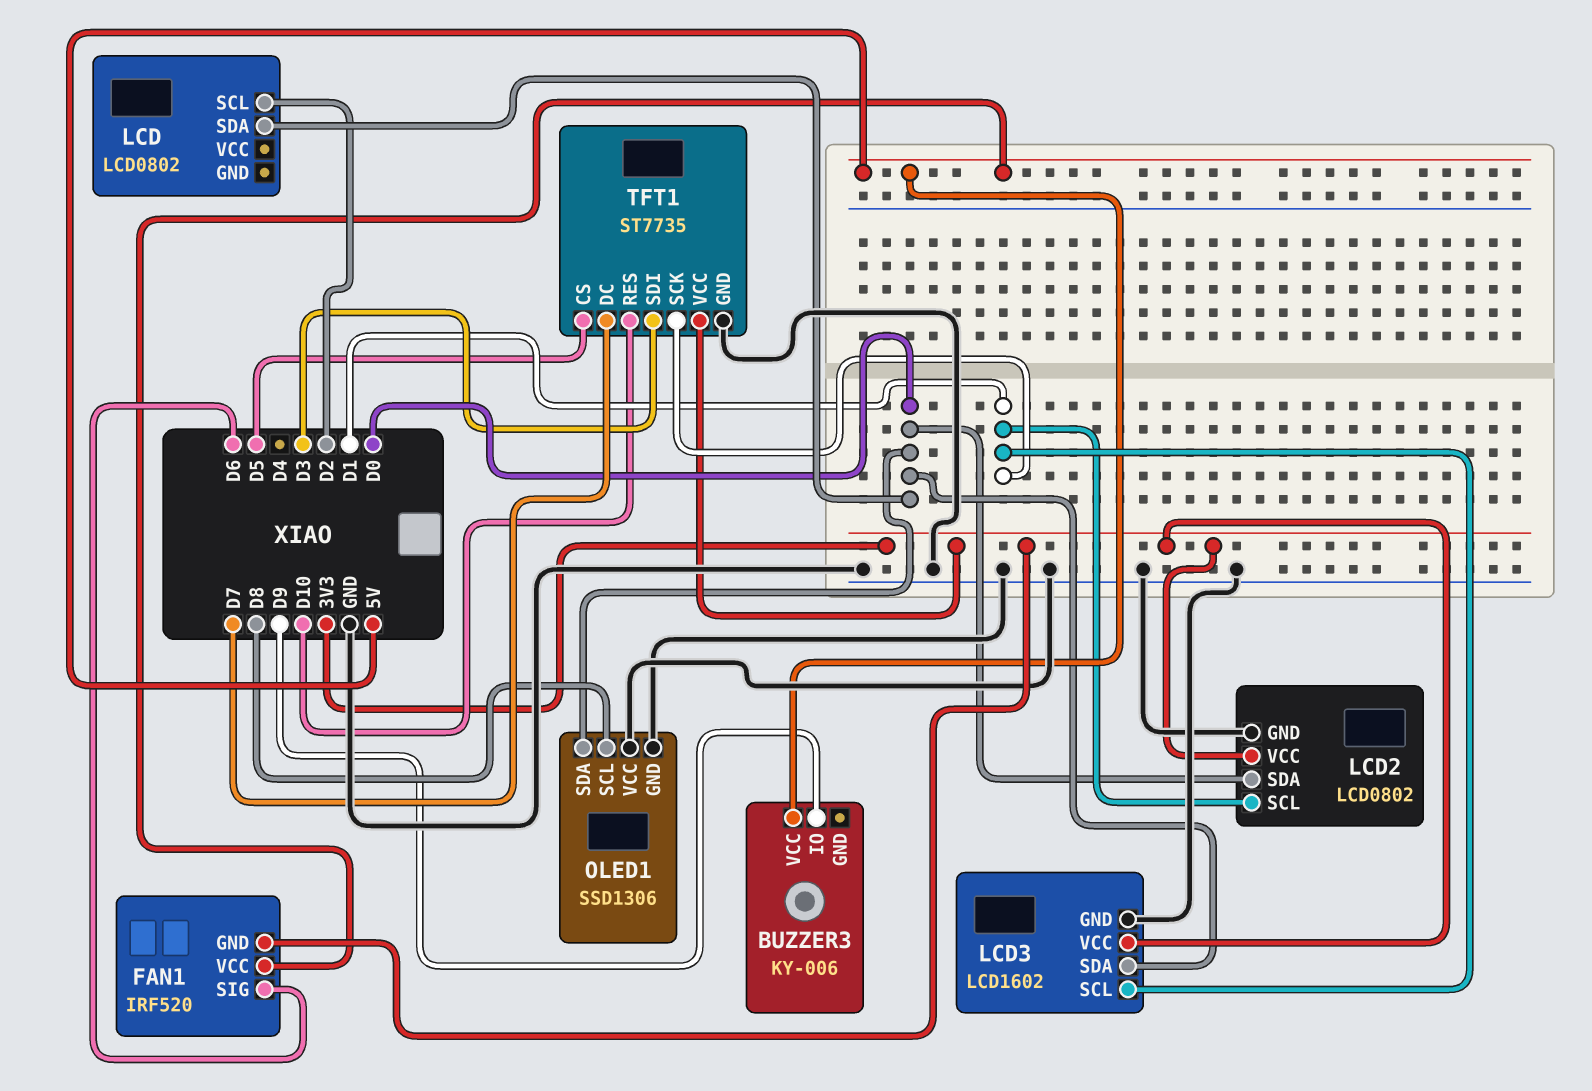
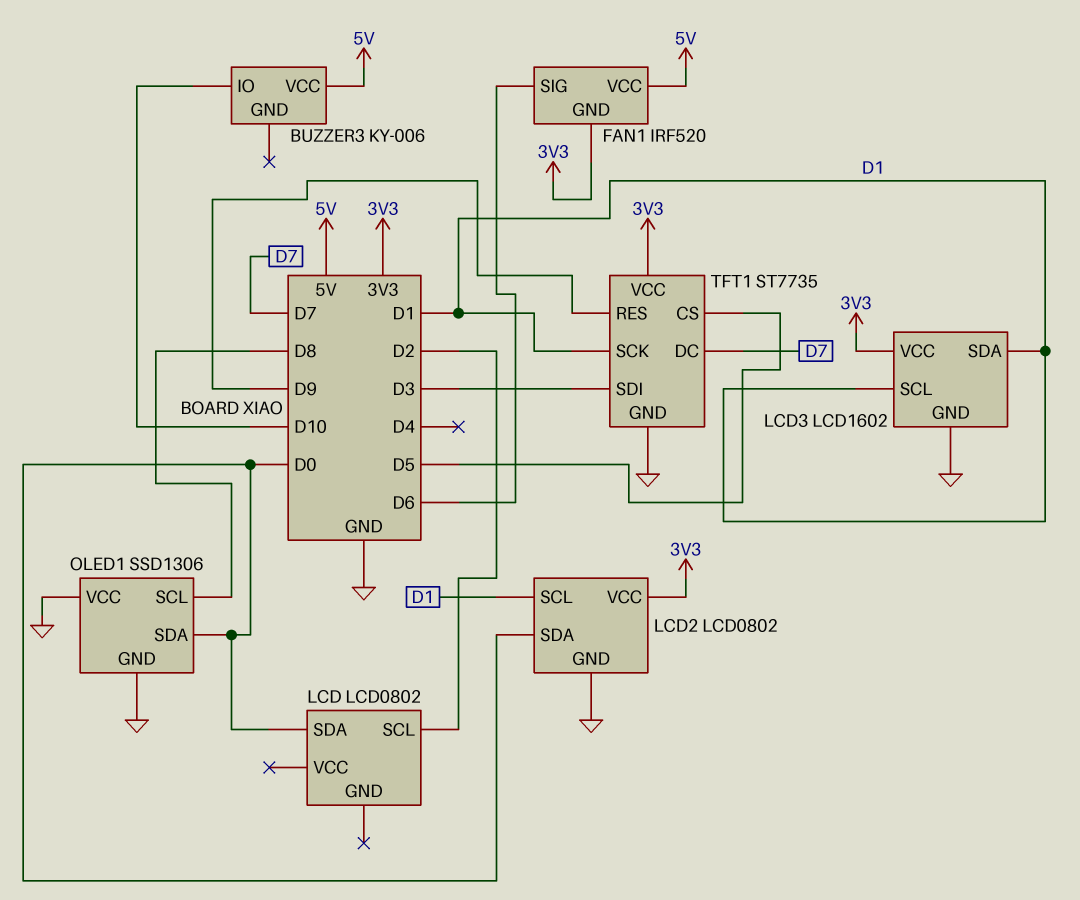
BUZZER3 pin IO: D9 -> D10
LCD3 pin SDA: D0 -> D1
TFT1 pin RES: D10 -> D9

